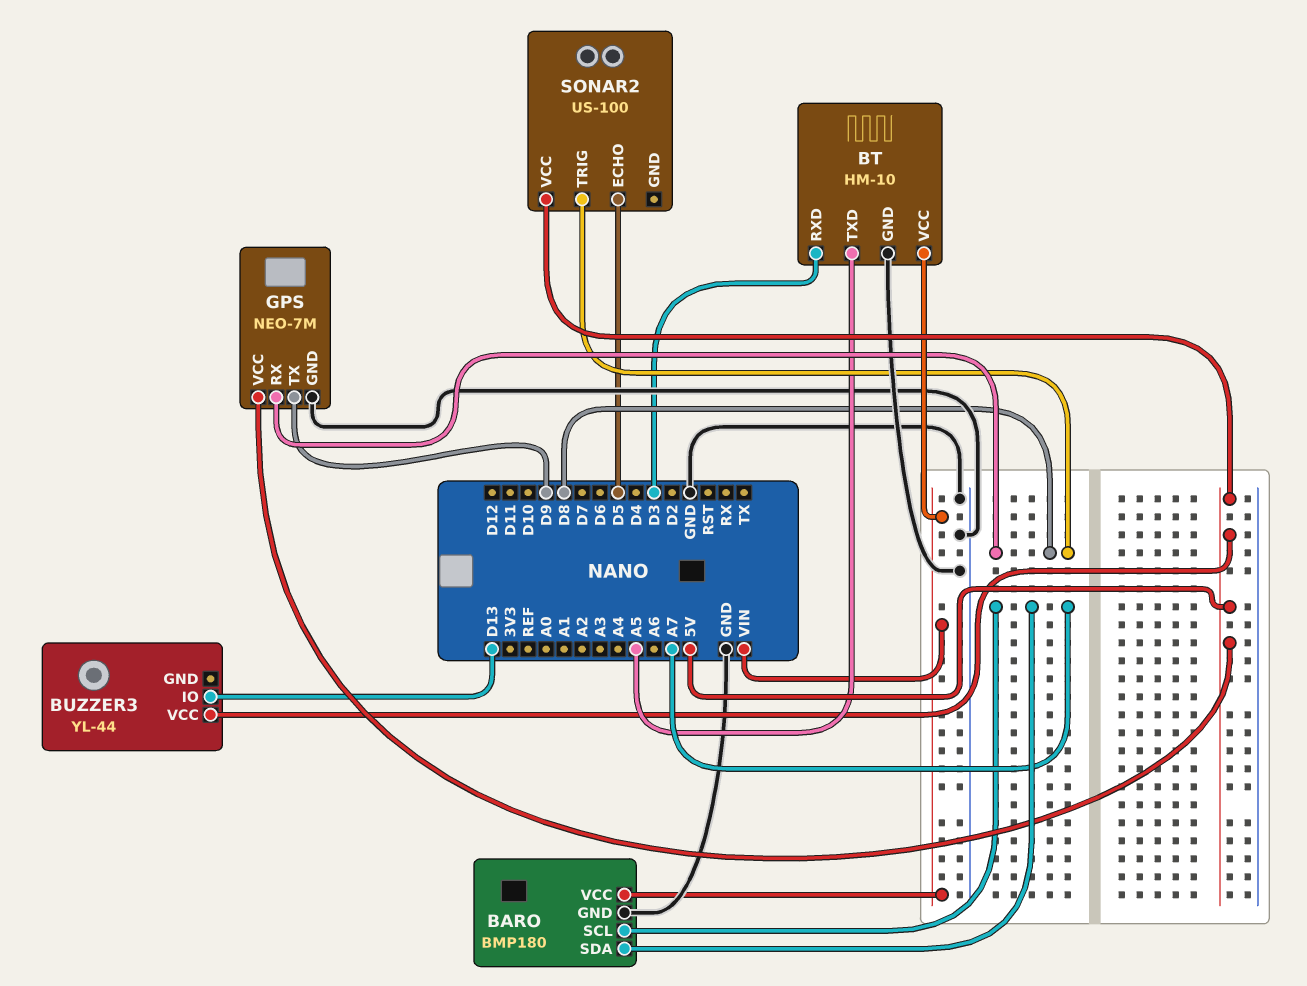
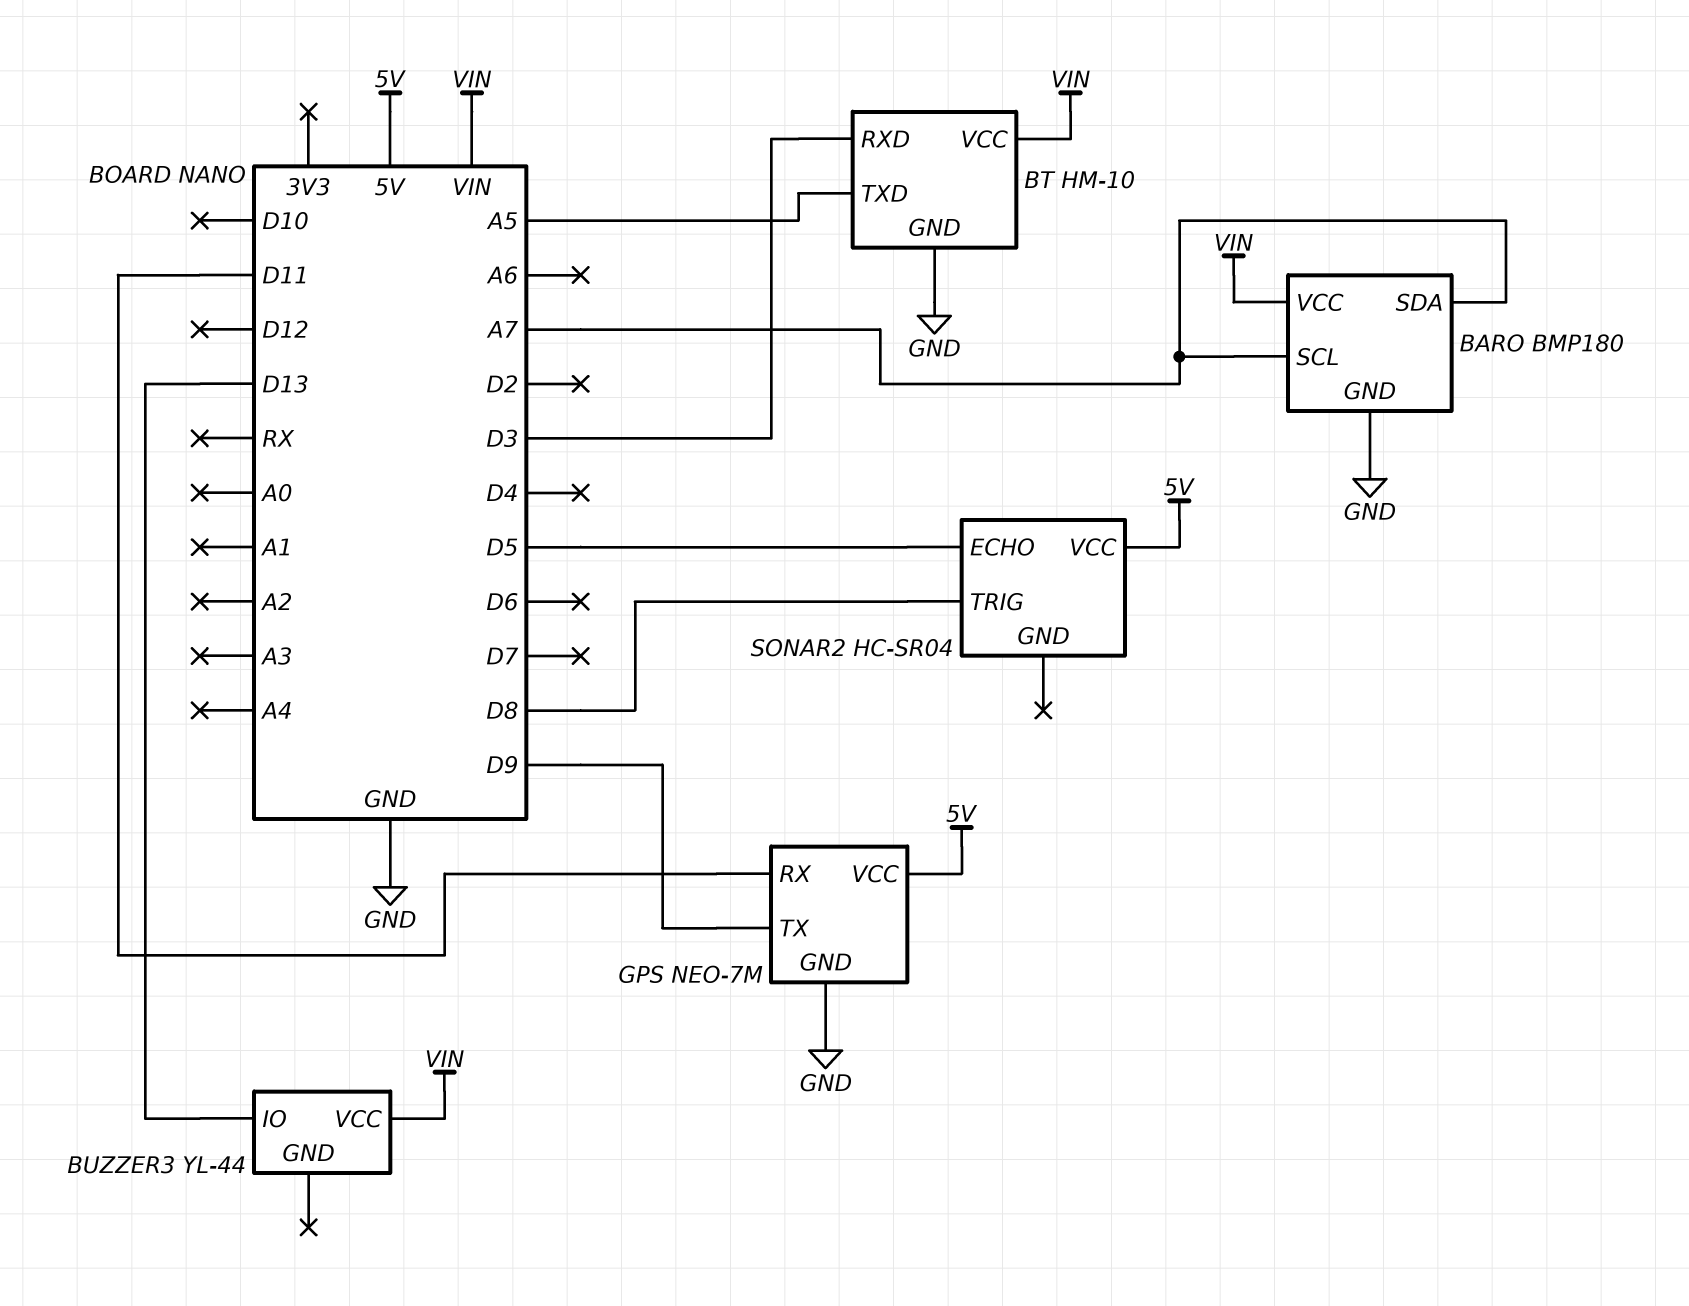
BUZZER3 pin VCC: 5V -> VIN
GPS pin RX: D8 -> D11
SONAR2: US-100 -> HC-SR04

